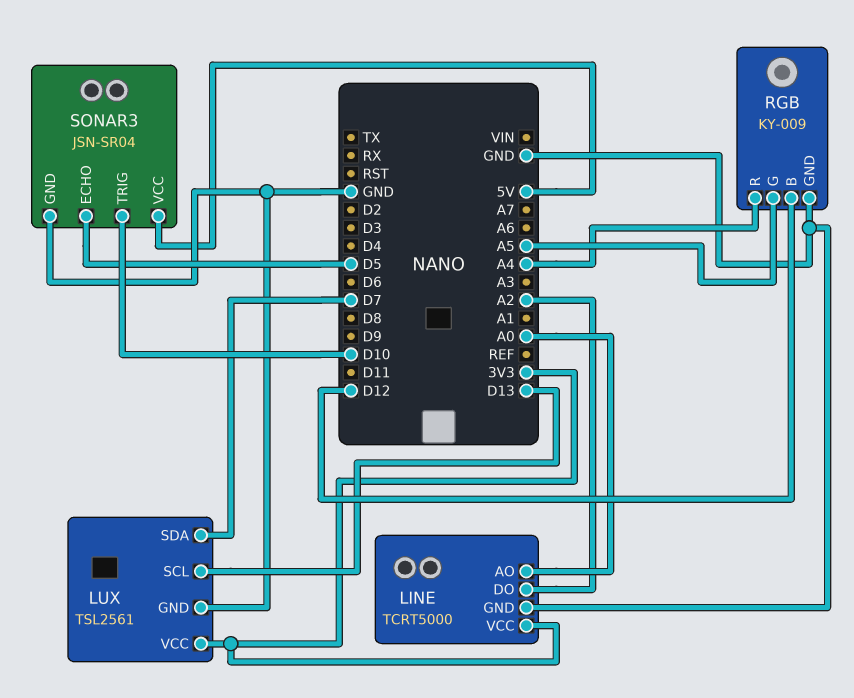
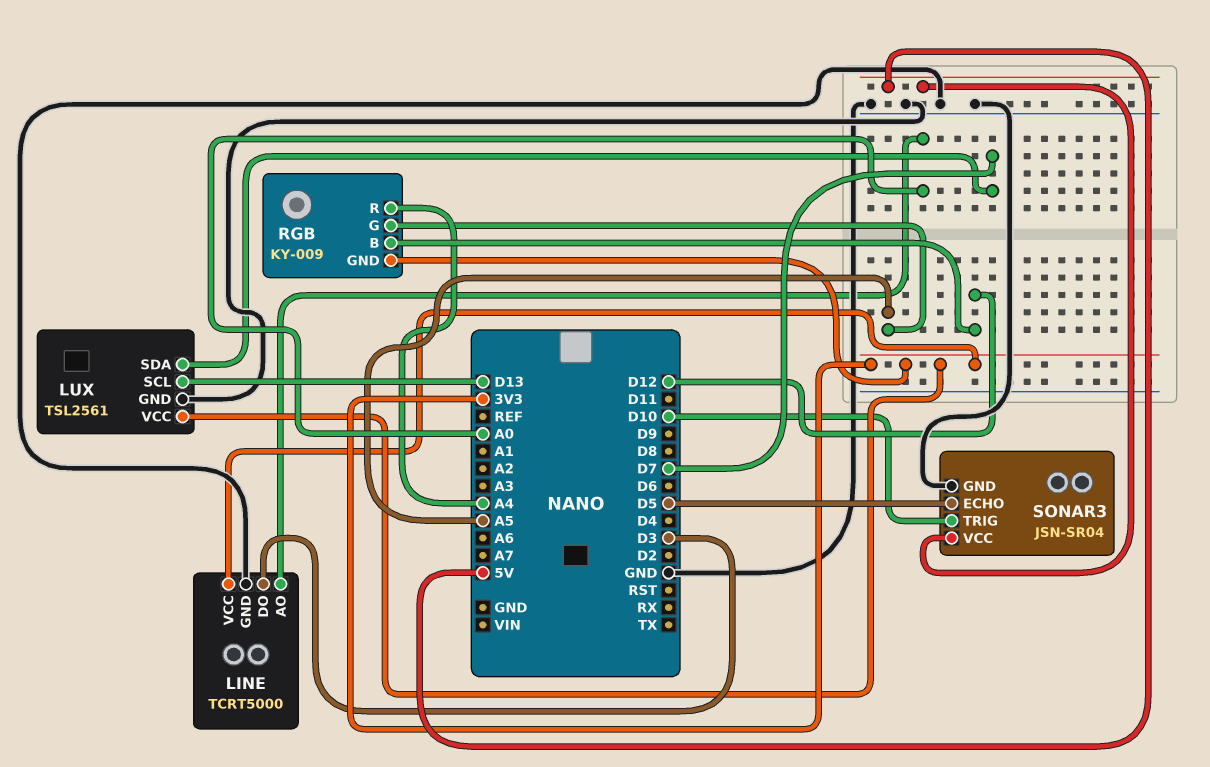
LINE pin DO: A2 -> D3
RGB pin GND: GND -> 3V3

